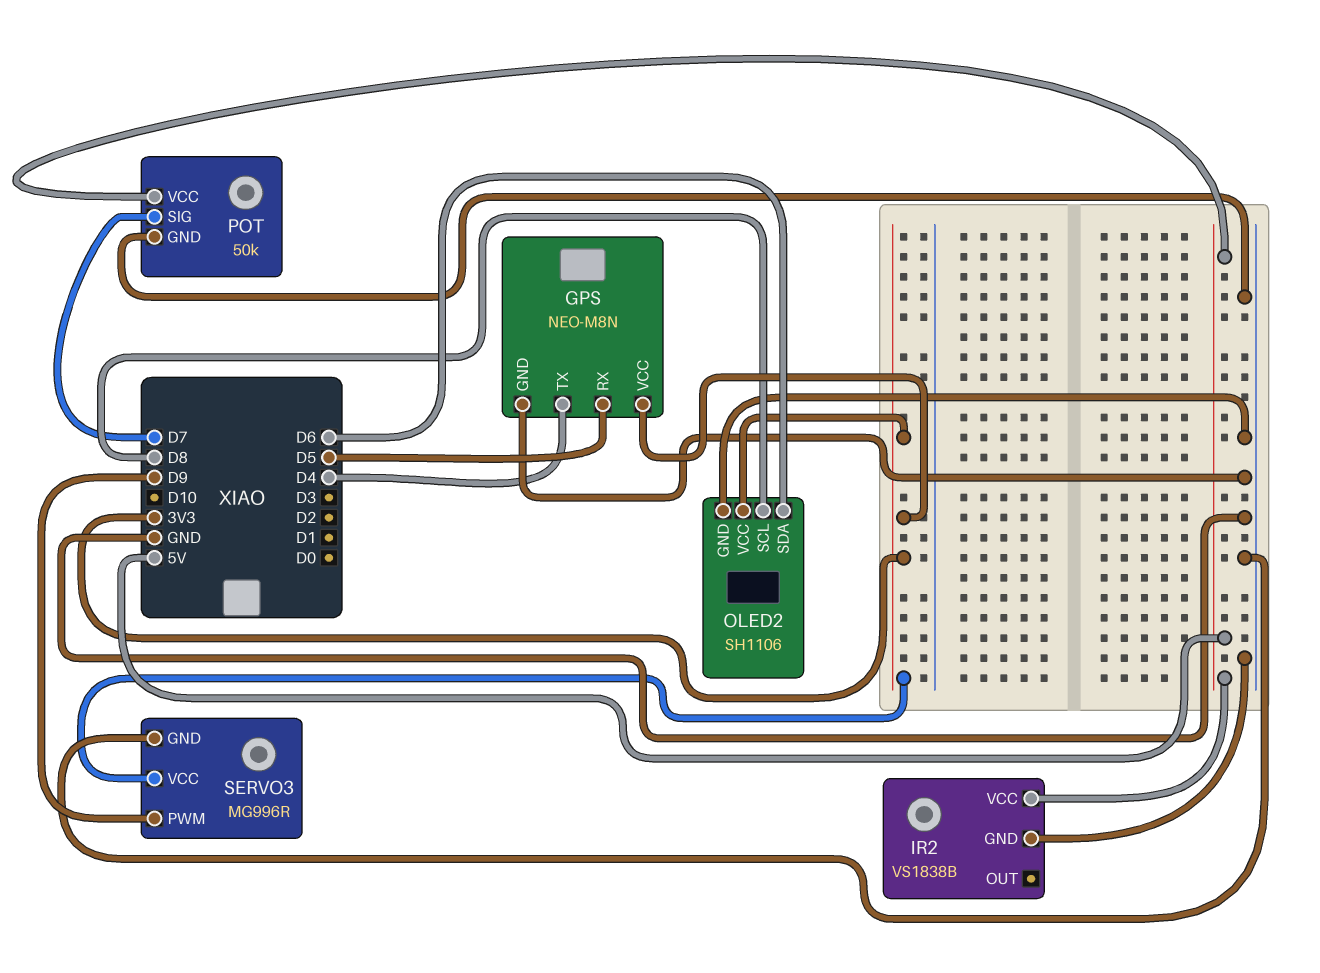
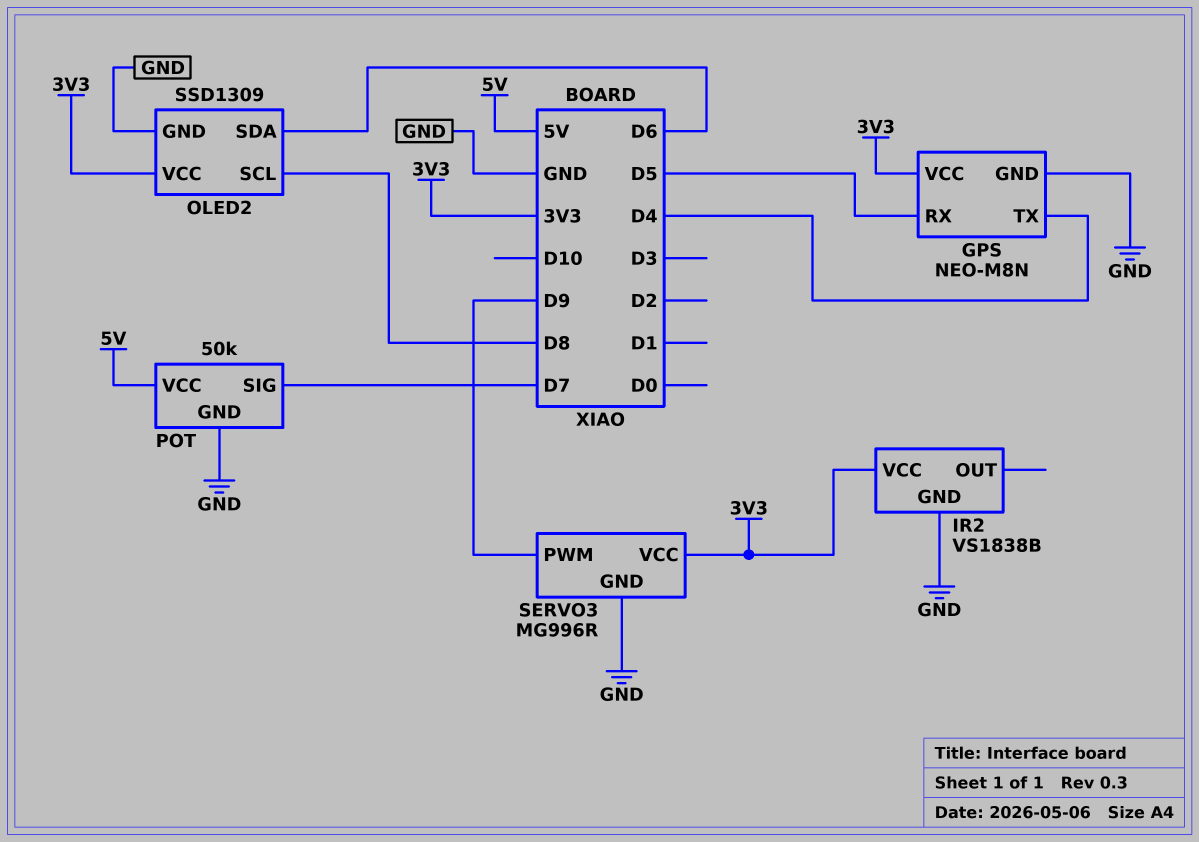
IR2 pin VCC: 5V -> 3V3
OLED2: SH1106 -> SSD1309

